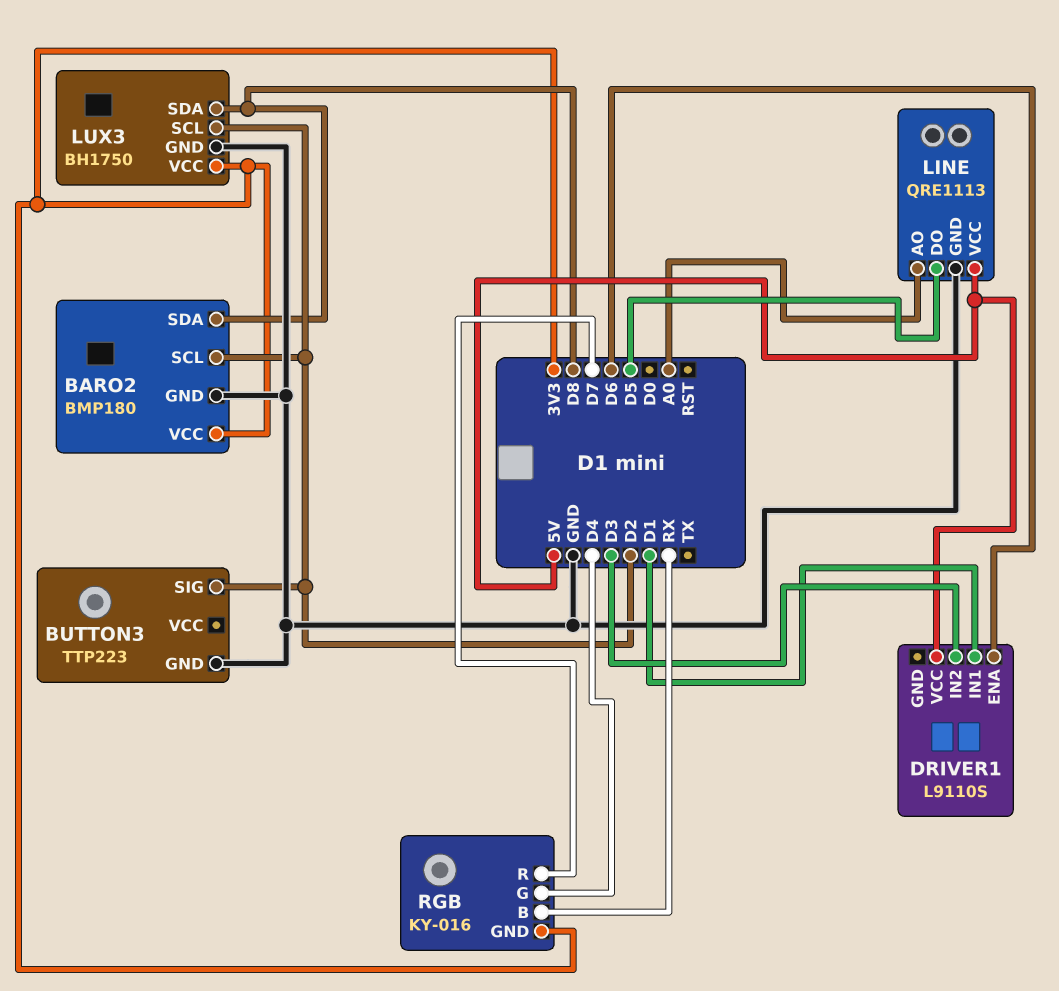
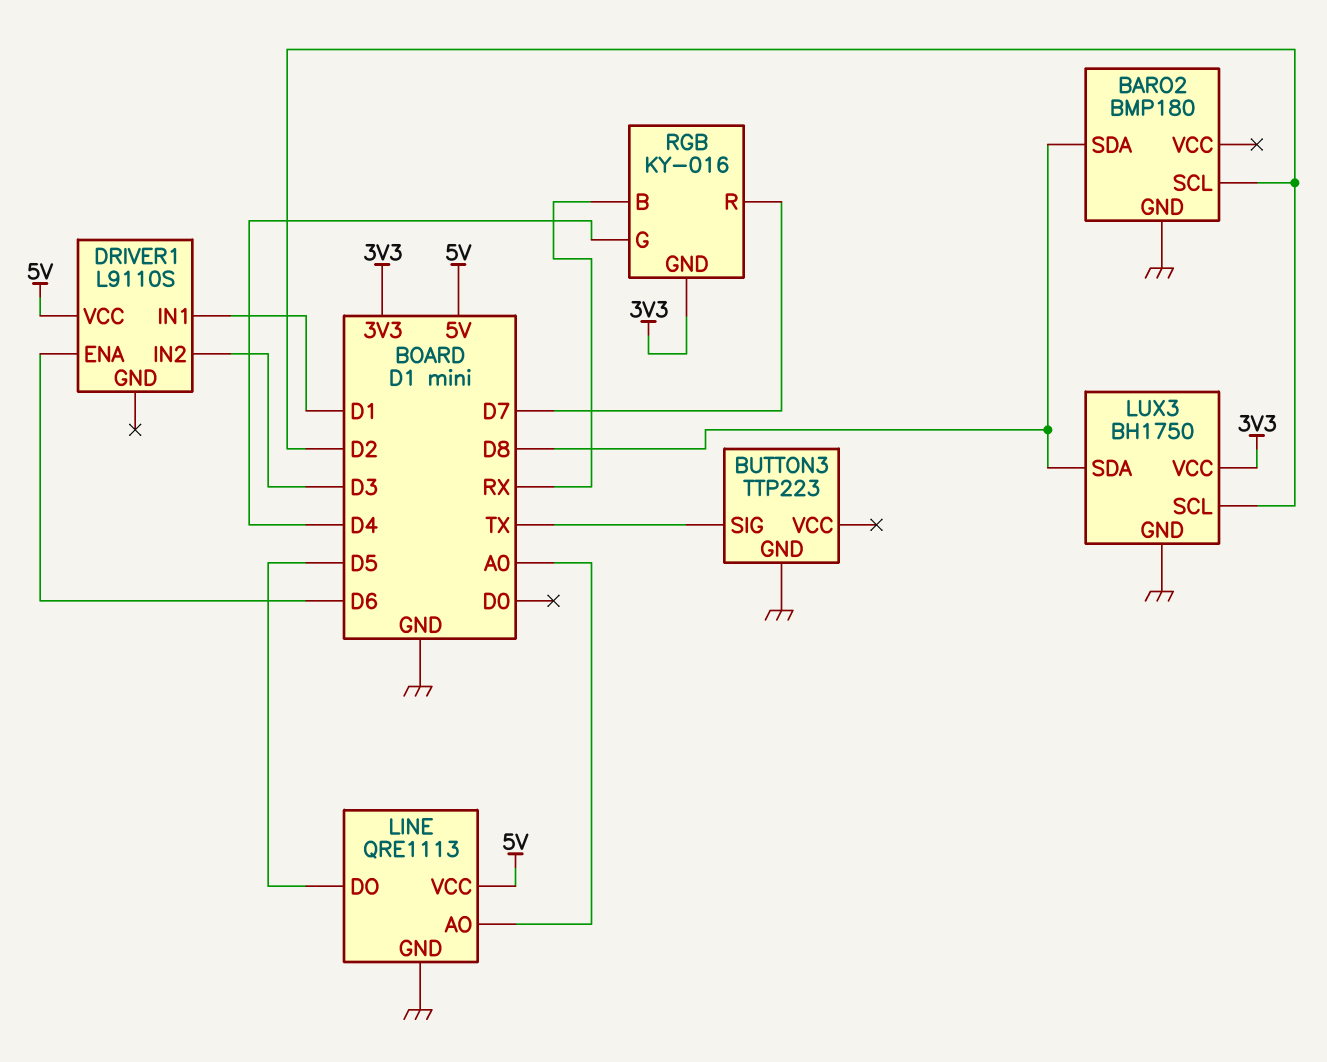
BARO2 pin VCC: 3V3 -> none
BUTTON3 pin SIG: D2 -> TX

